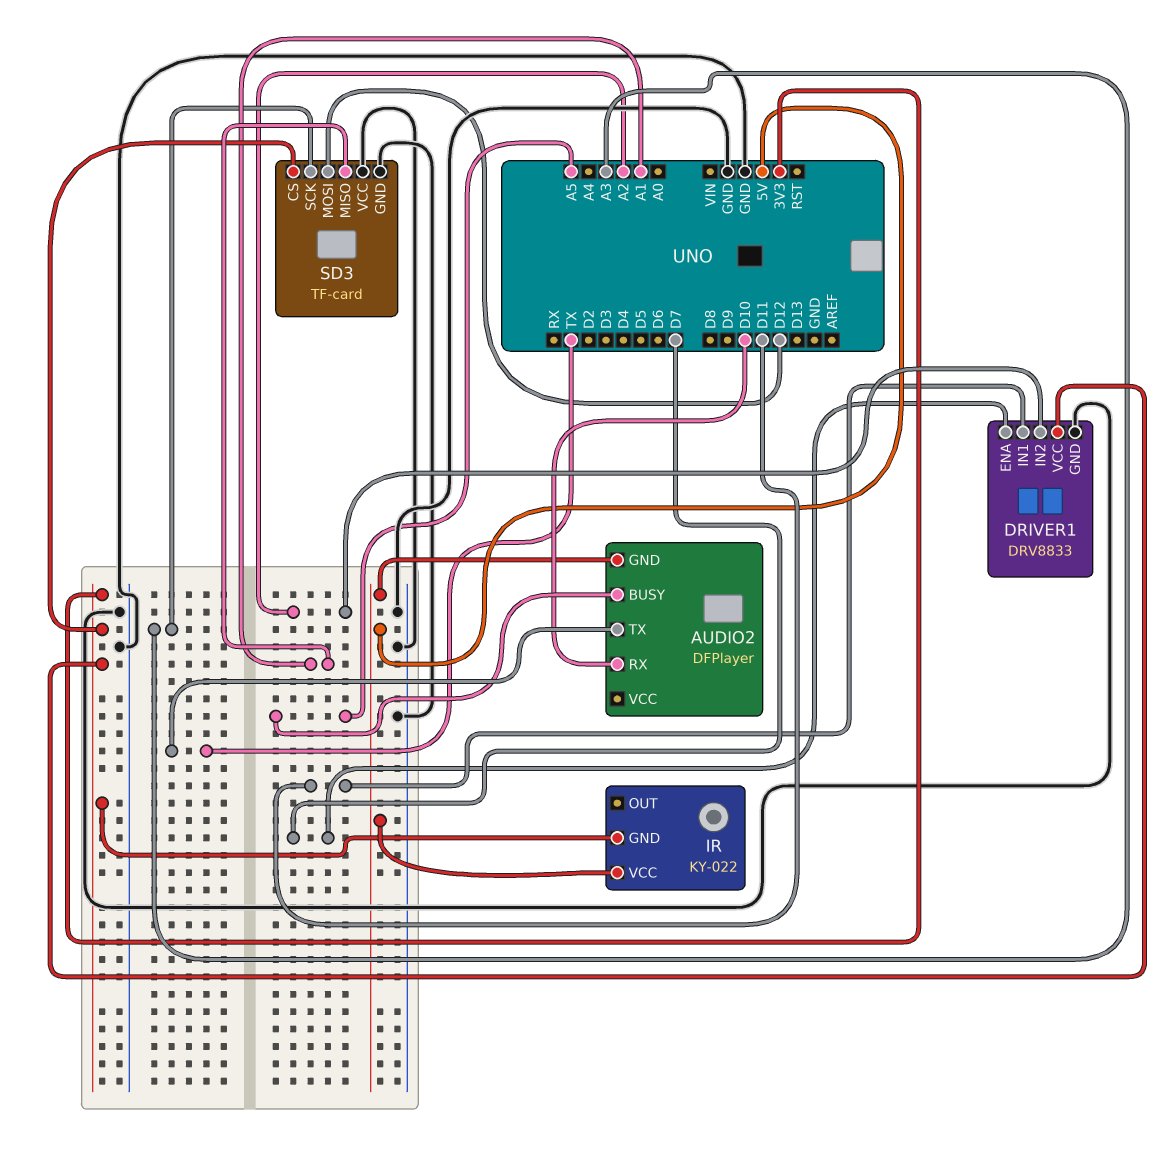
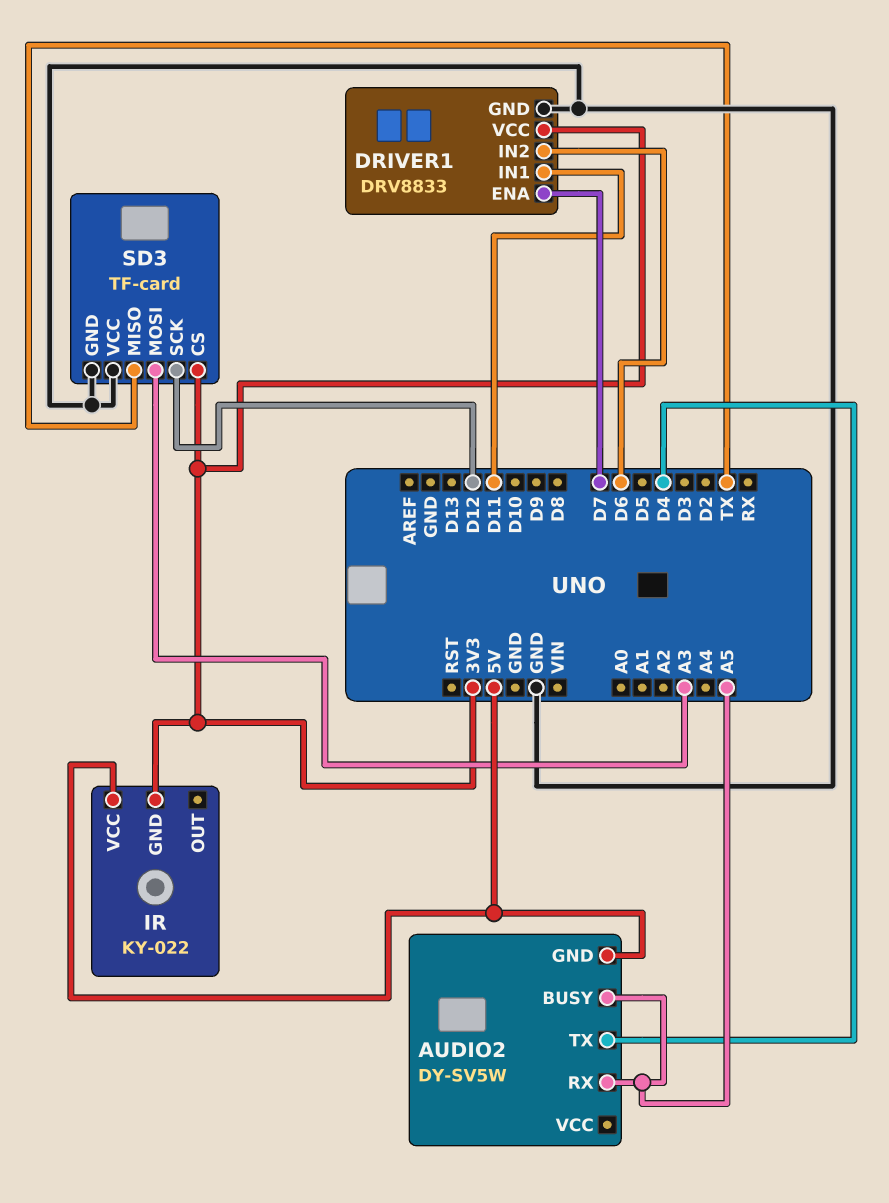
AUDIO2: DFPlayer -> DY-SV5W
AUDIO2 pin RX: D10 -> A5
AUDIO2 pin TX: TX -> D4
DRIVER1 pin IN2: A2 -> D6
SD3 pin MISO: A1 -> TX
SD3 pin MOSI: D12 -> A3
SD3 pin SCK: A3 -> D12

